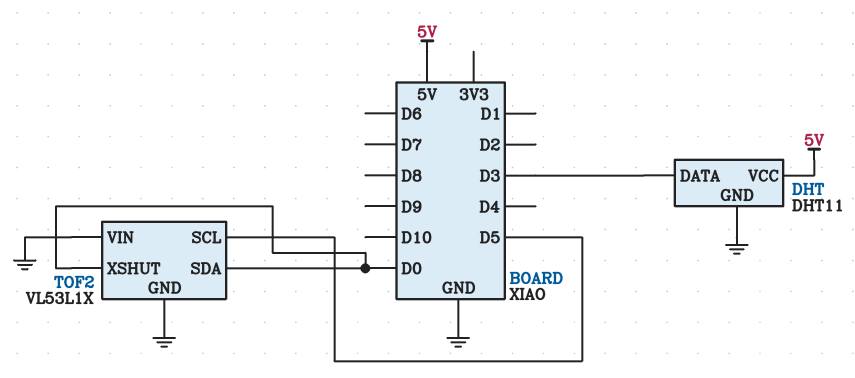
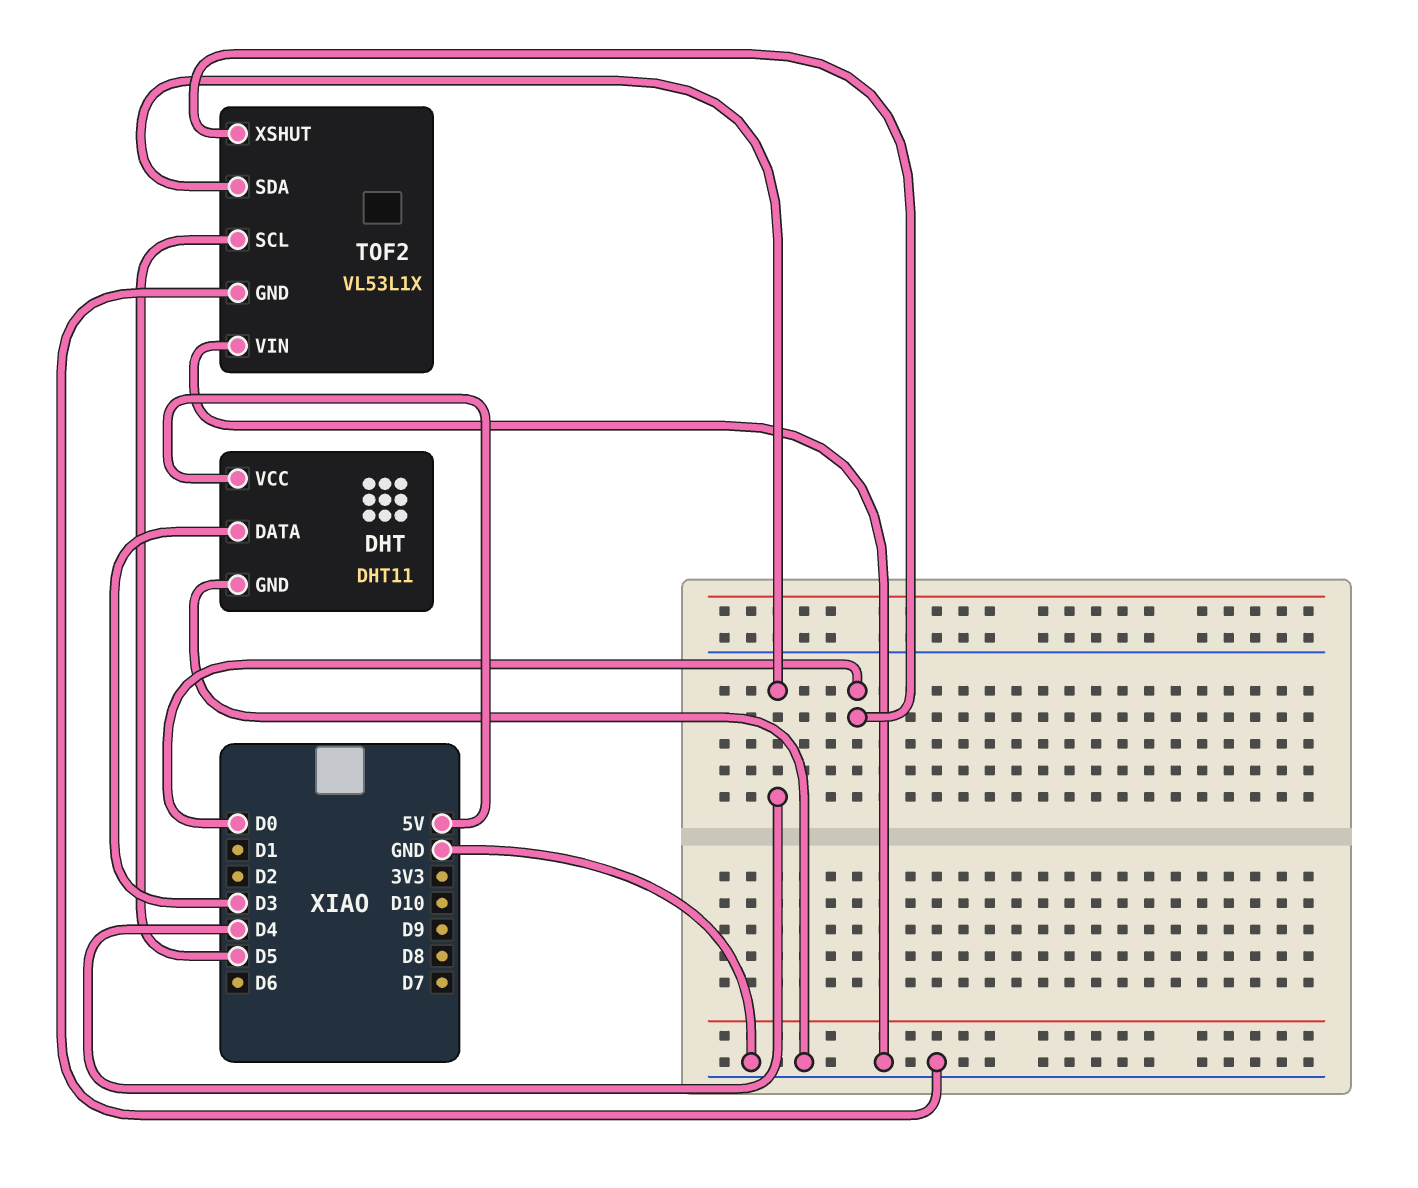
TOF2 pin SDA: D0 -> D4

